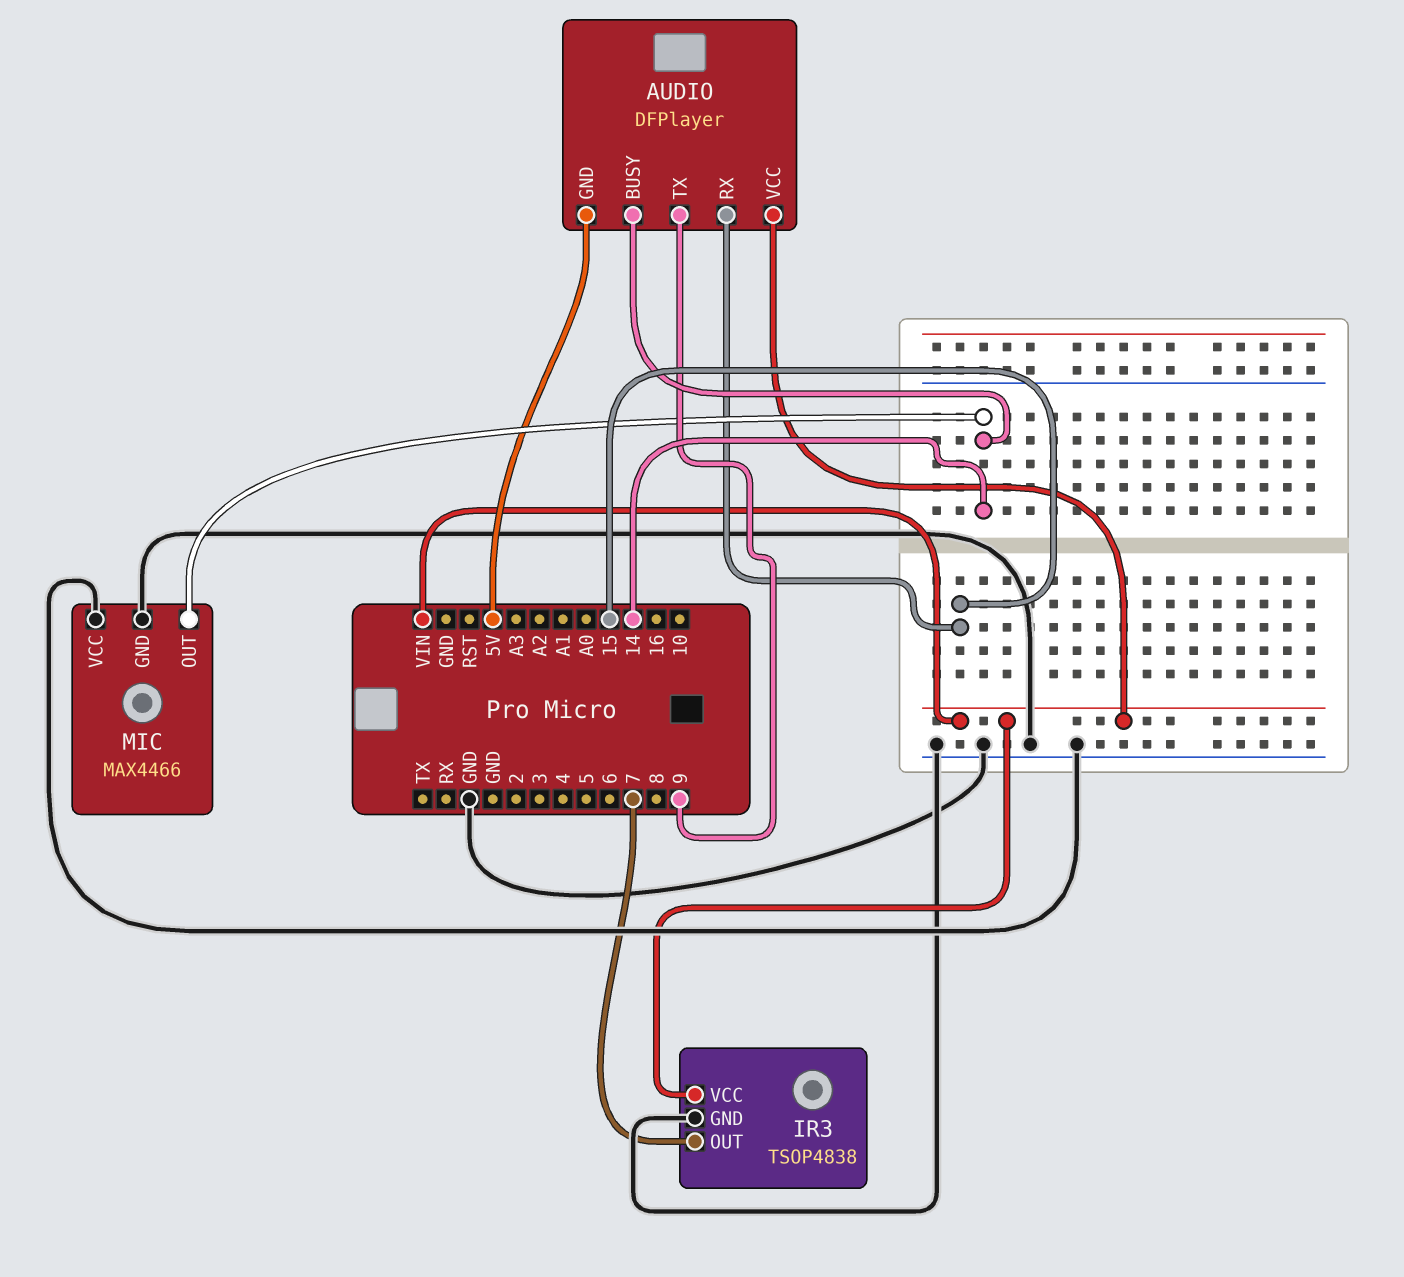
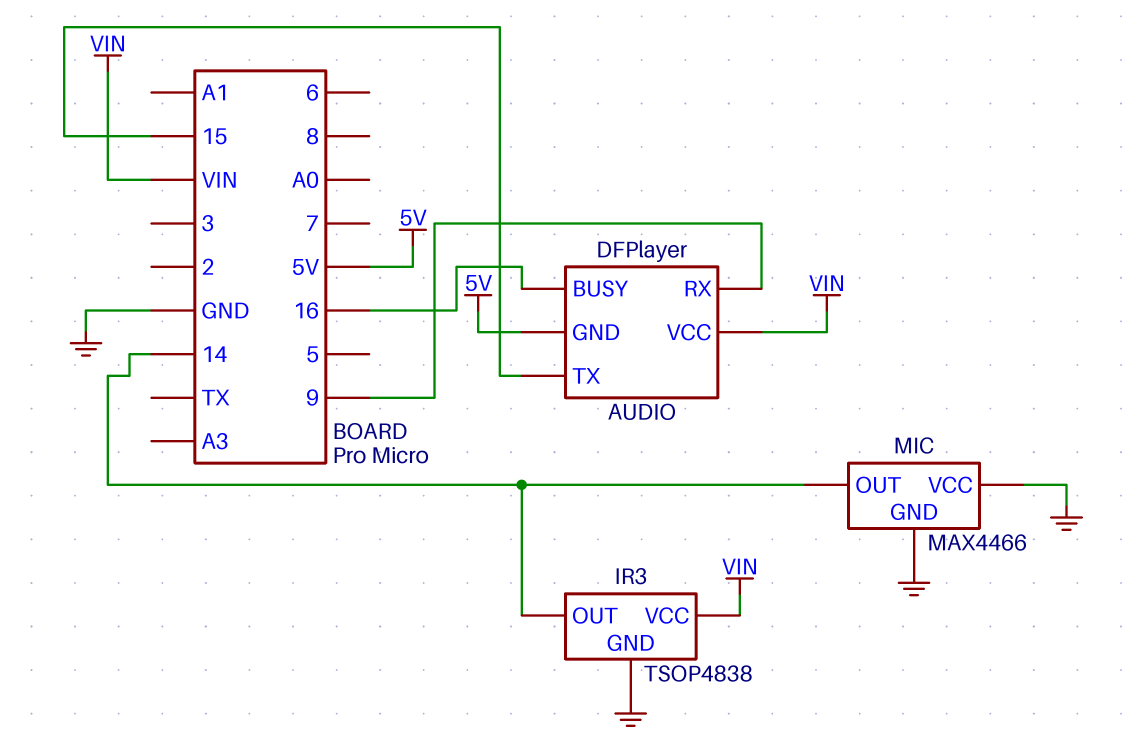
AUDIO pin BUSY: 14 -> 16
AUDIO pin RX: 15 -> 9
AUDIO pin TX: 9 -> 15
IR3 pin OUT: 7 -> 14

